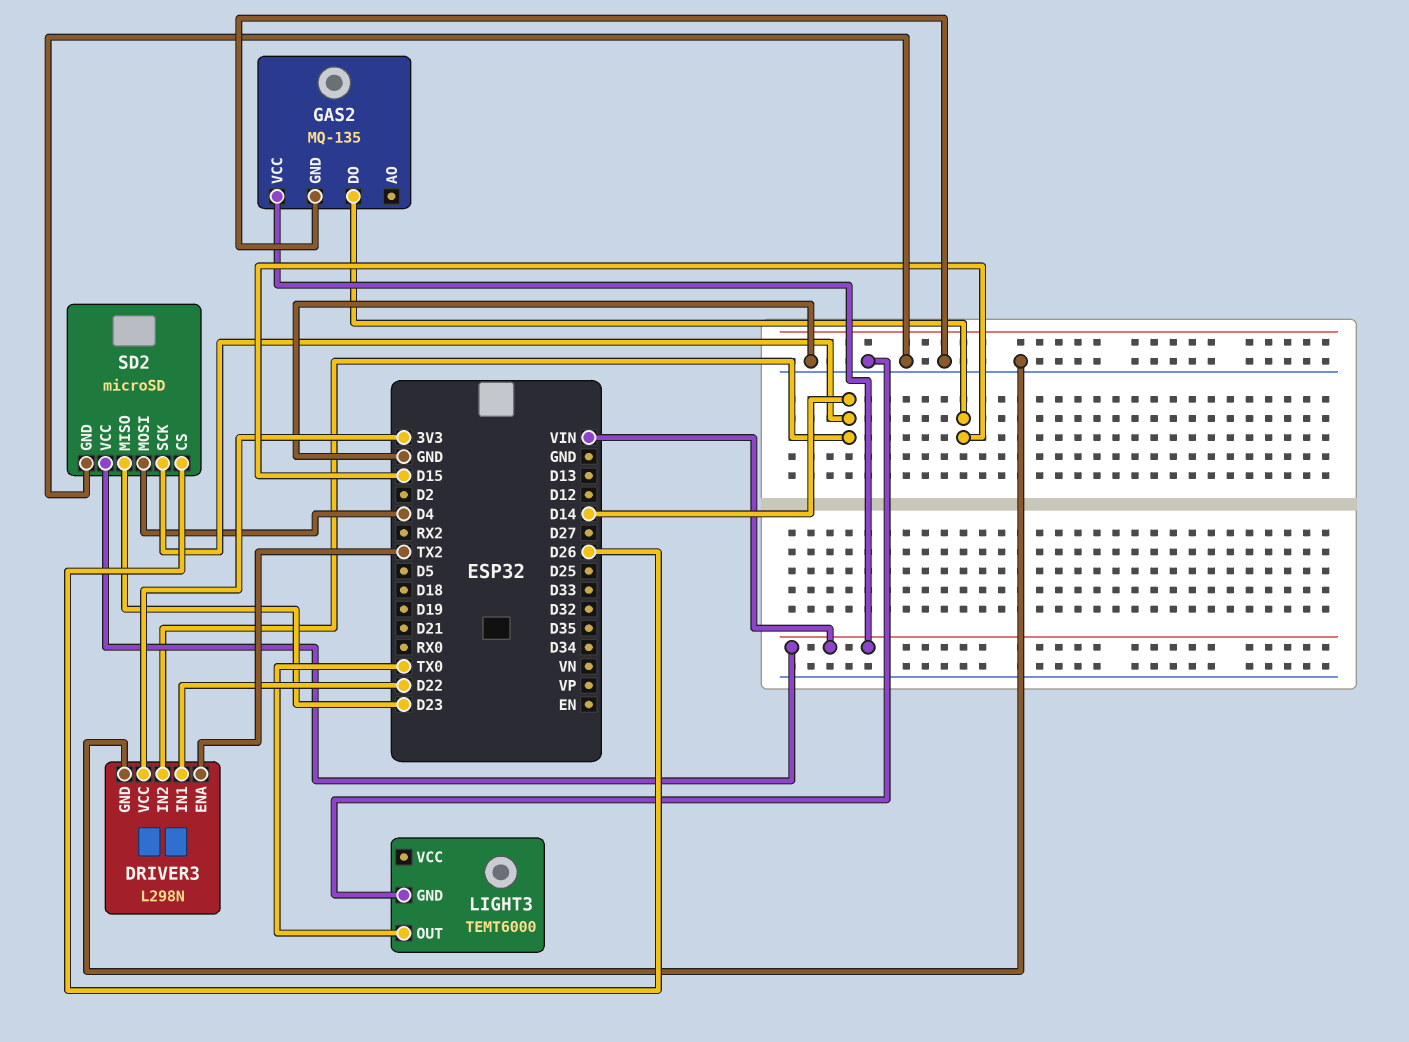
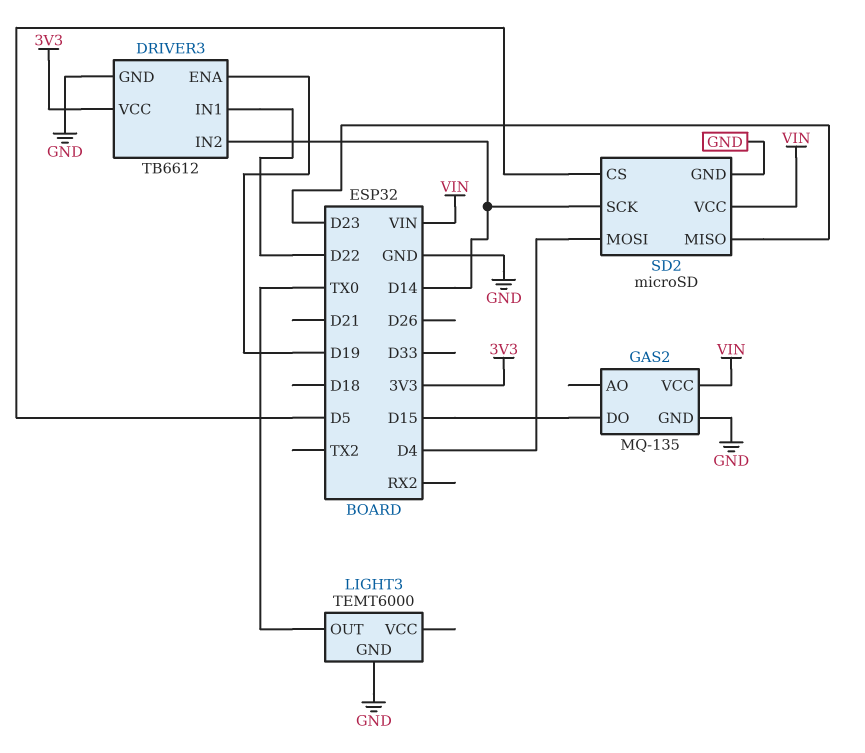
DRIVER3: L298N -> TB6612
DRIVER3 pin ENA: TX2 -> D19
SD2 pin CS: D26 -> D5

